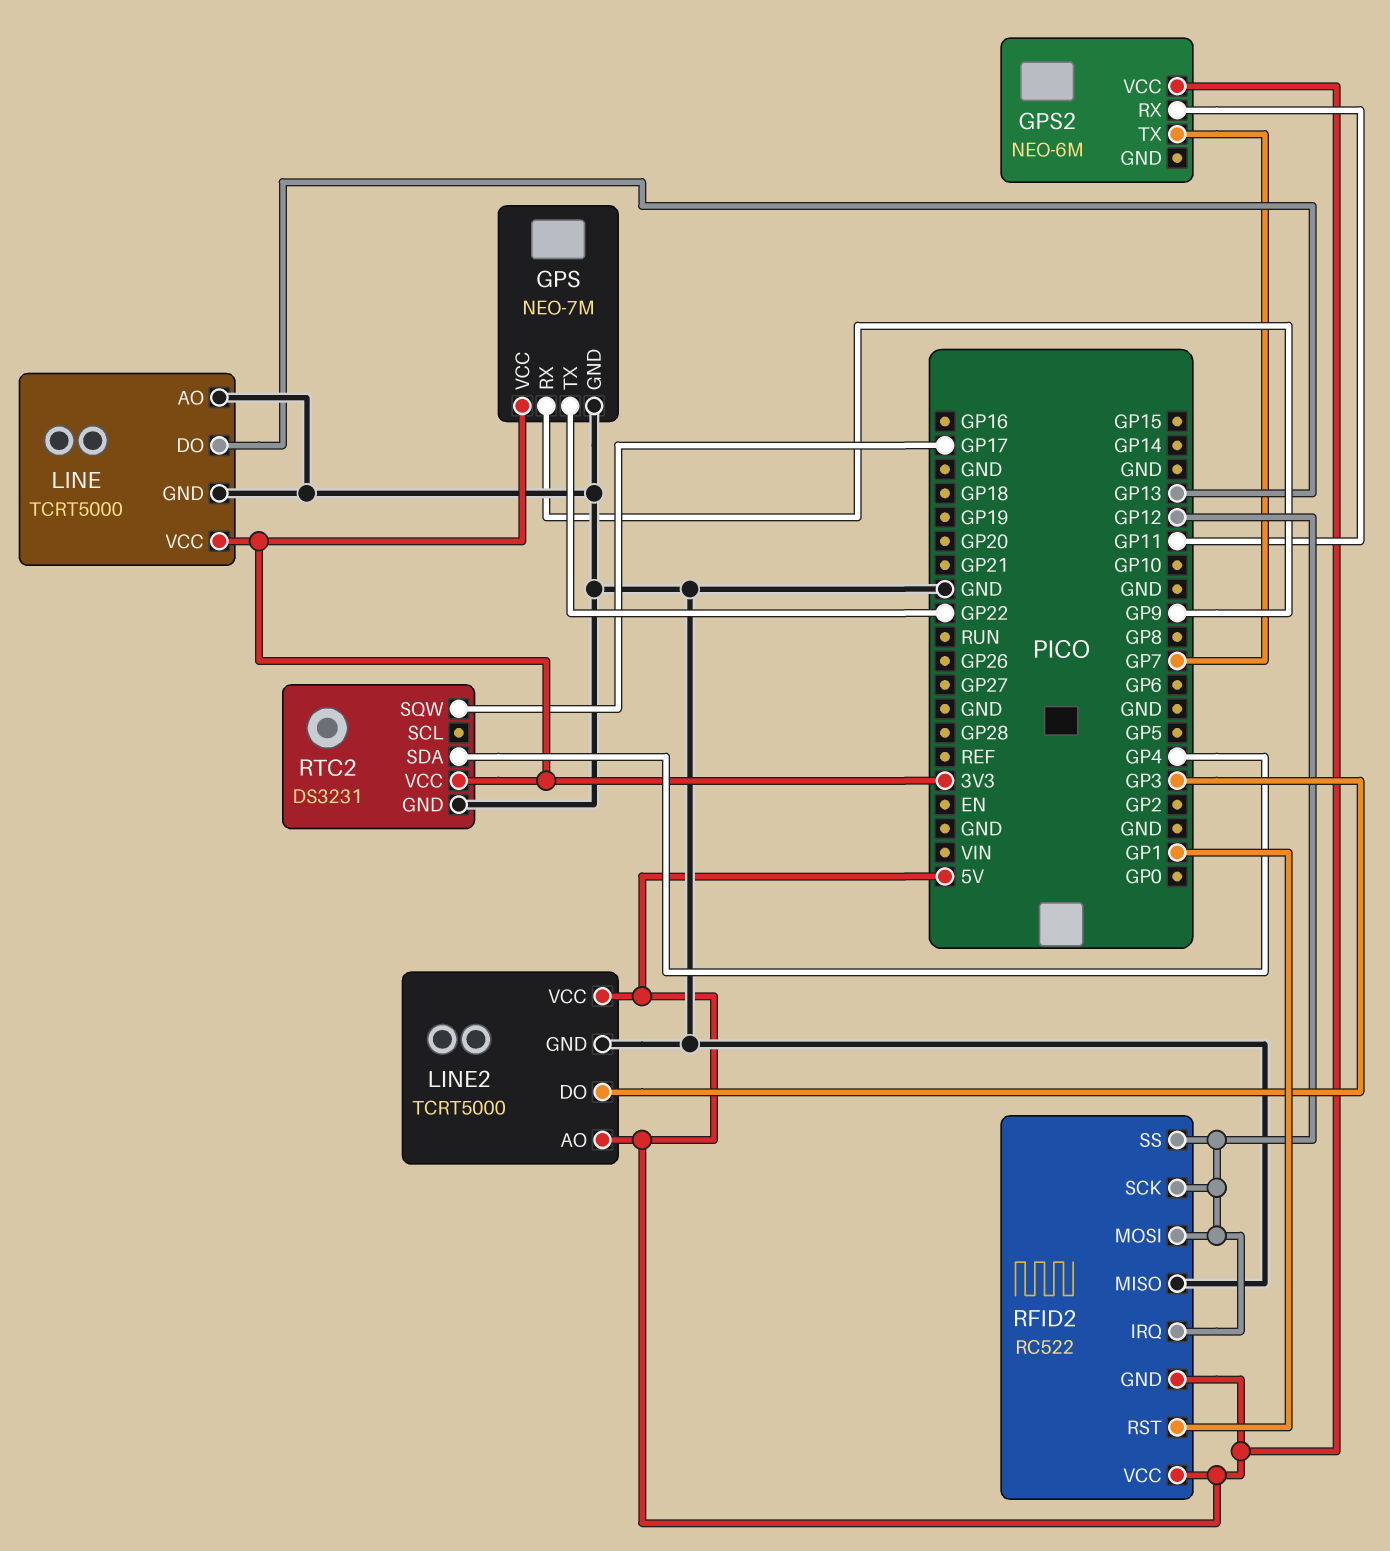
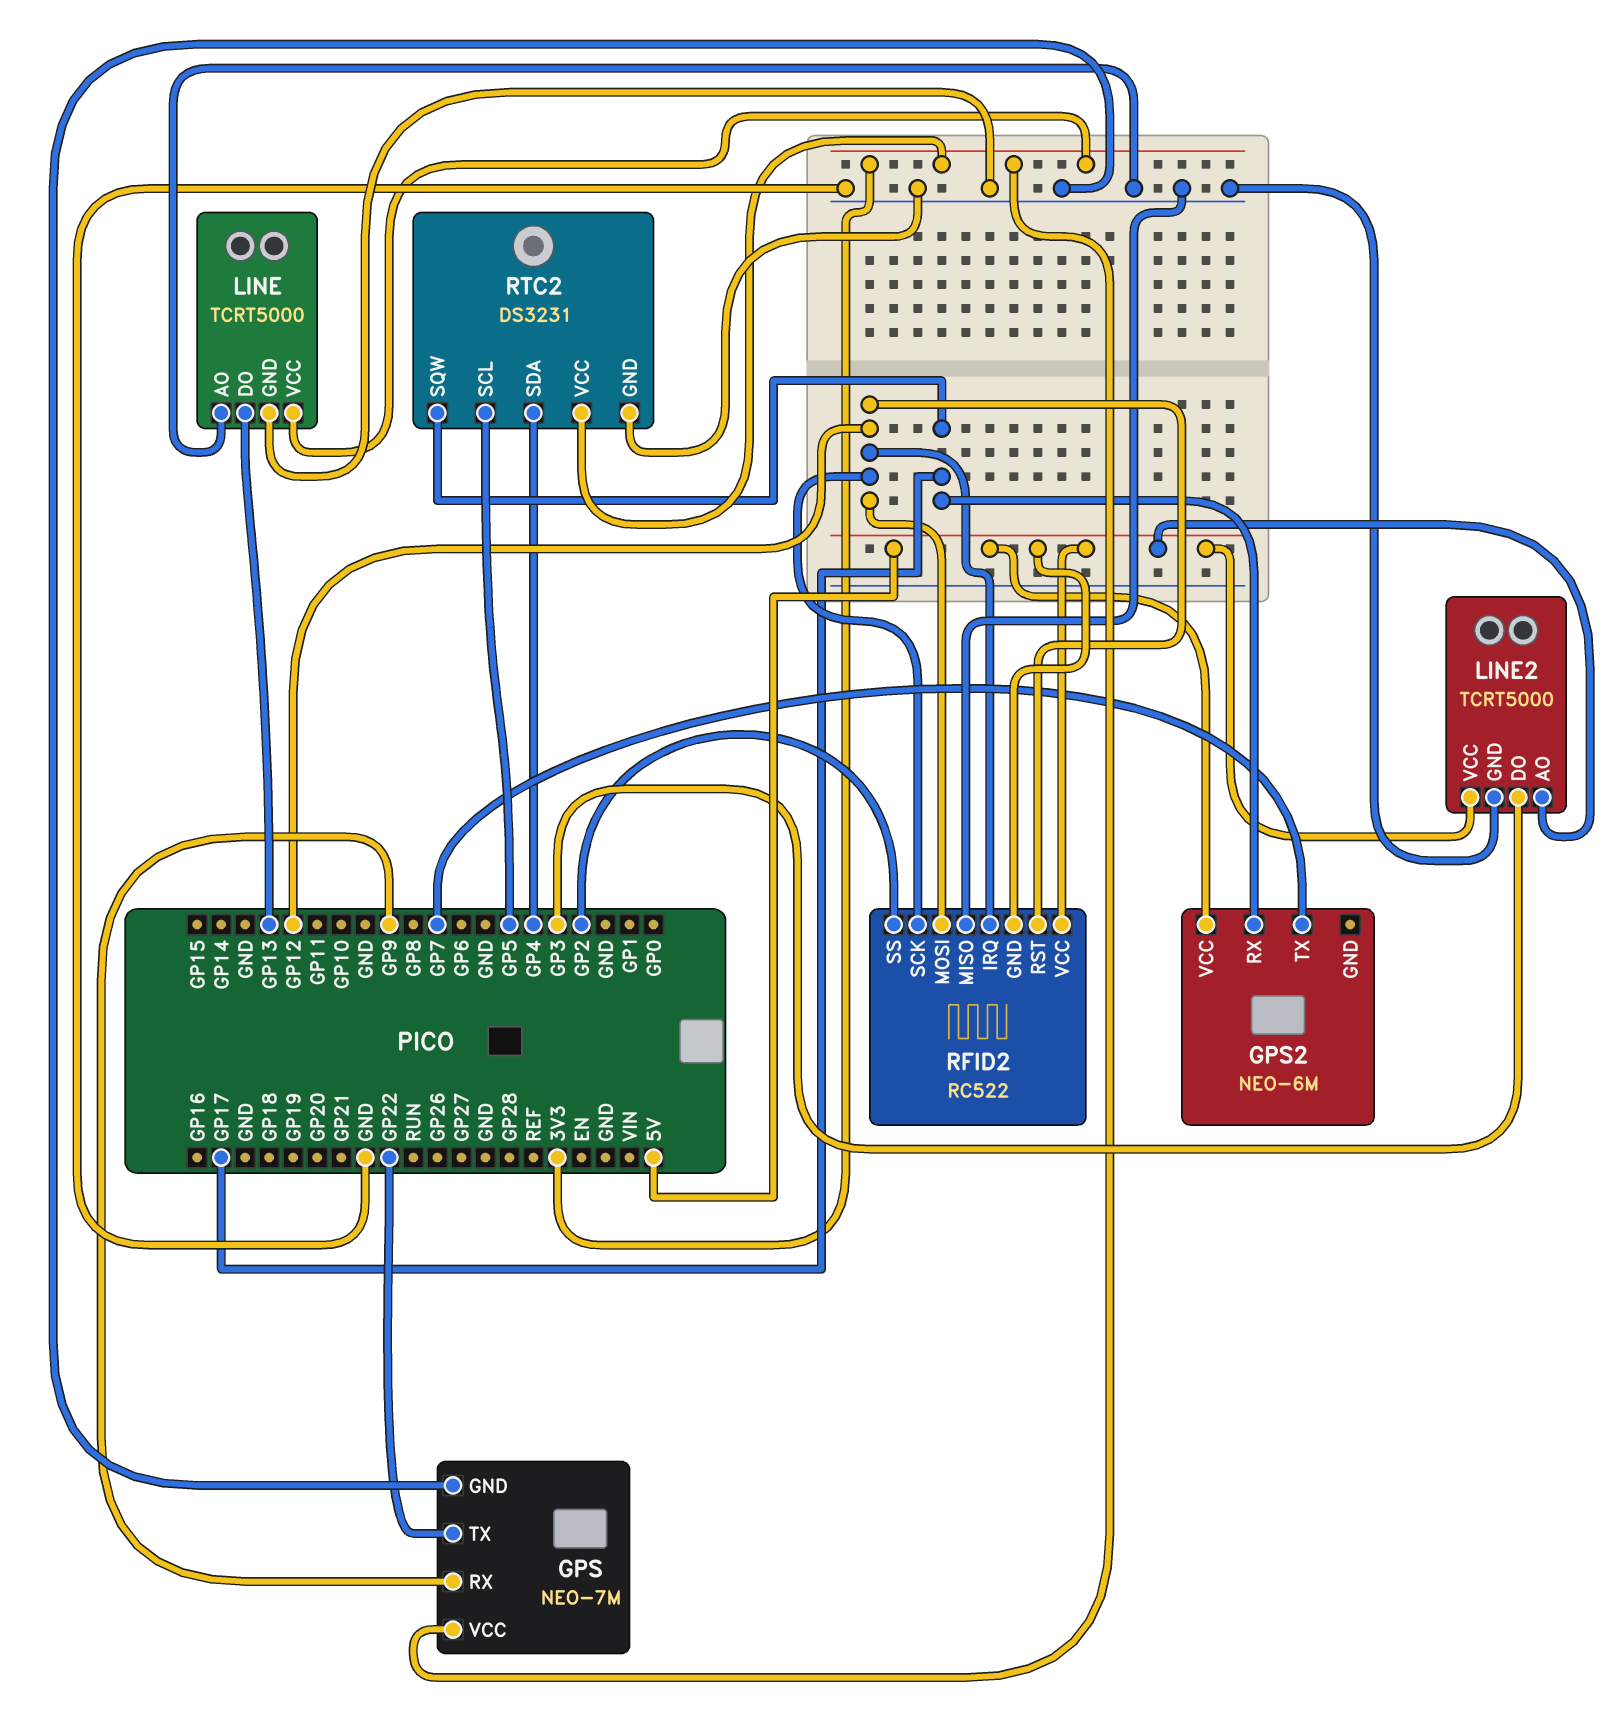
GPS2 pin RX: GP11 -> GP17
RFID2 pin RST: GP1 -> GP12
RFID2 pin SS: GP12 -> GP2
RTC2 pin SCL: none -> GP5

